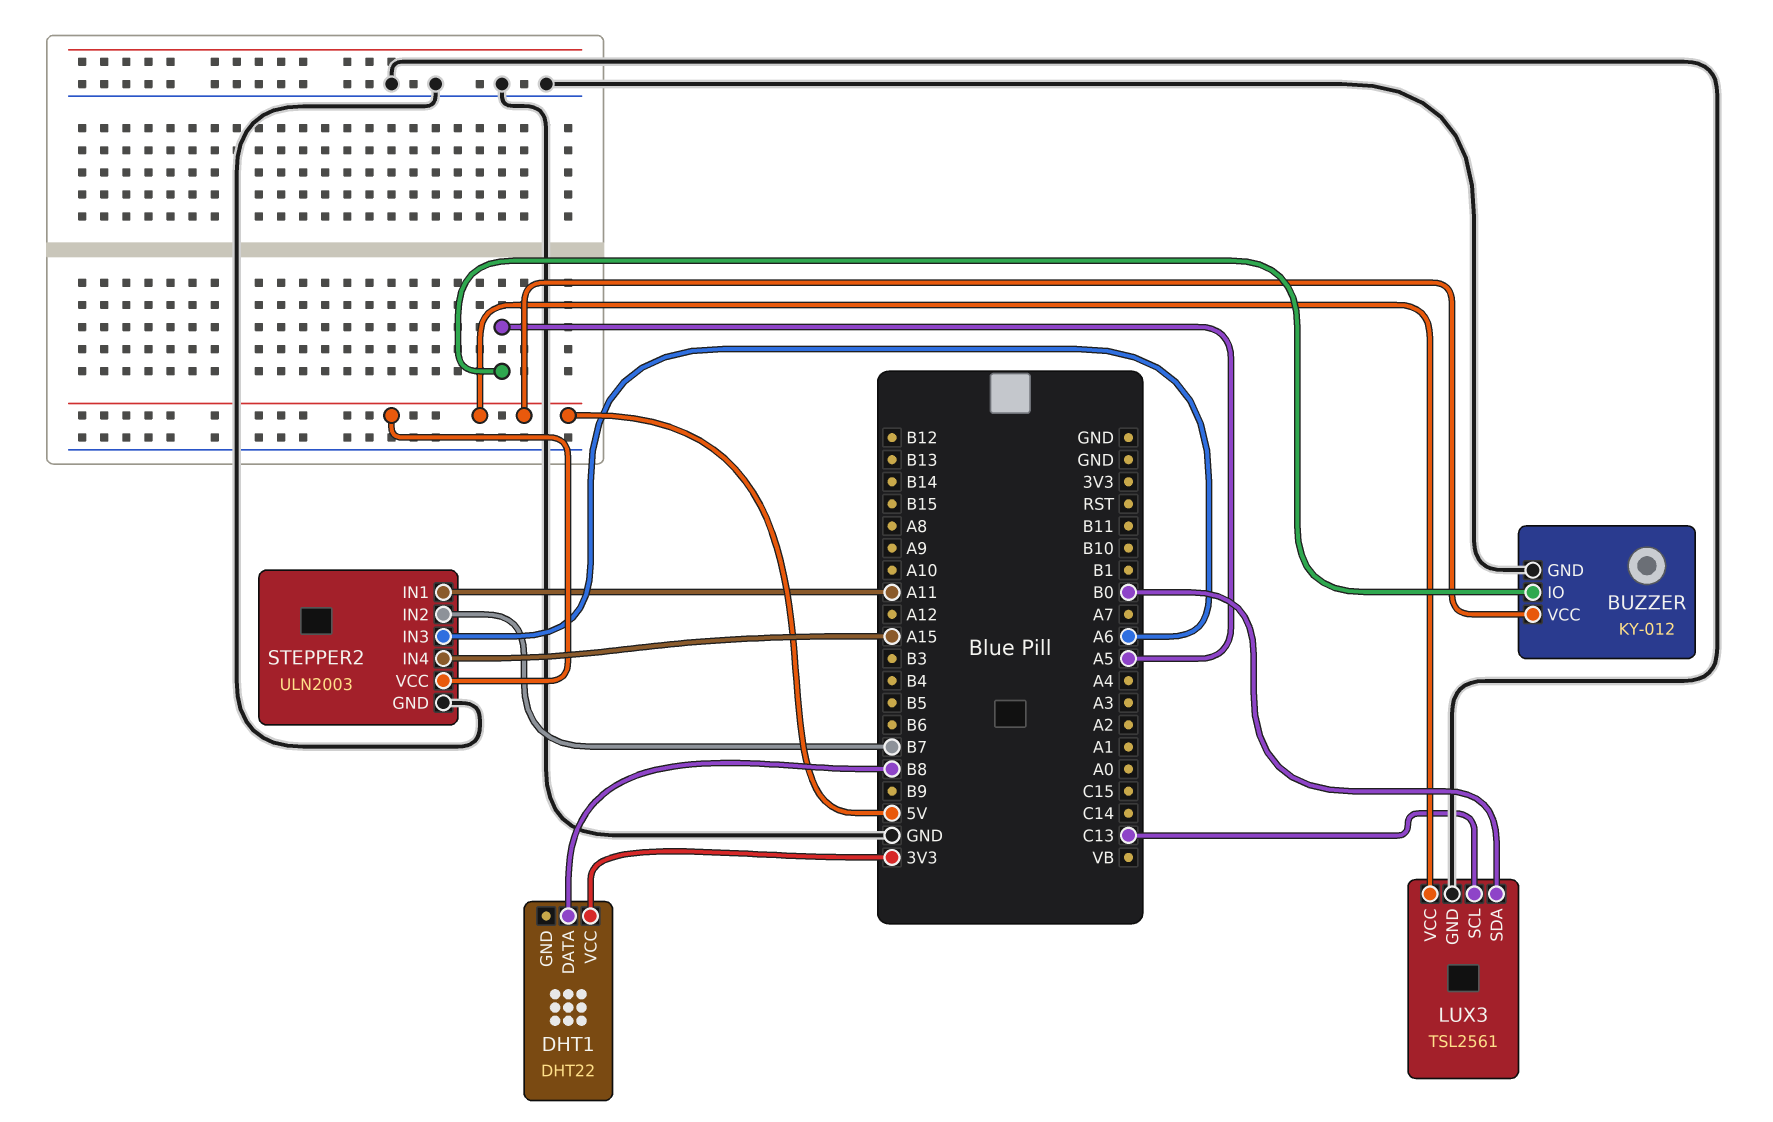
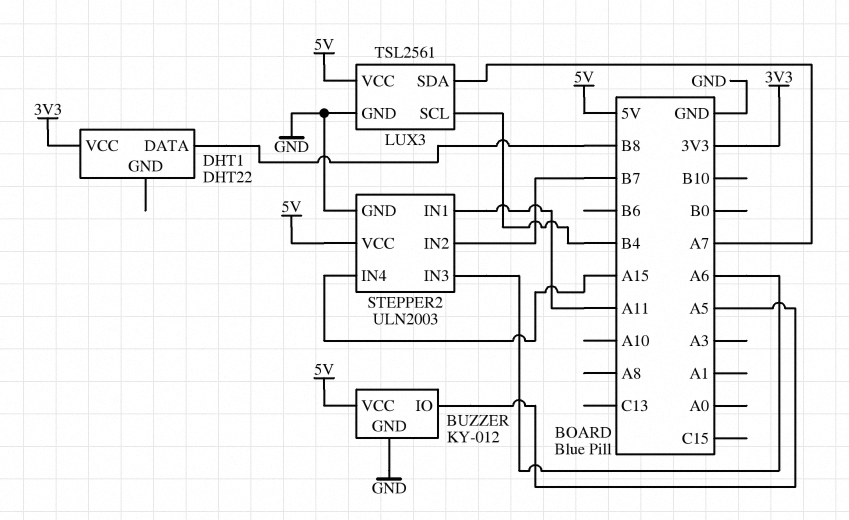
LUX3 pin SCL: C13 -> B4
LUX3 pin SDA: B0 -> A7

